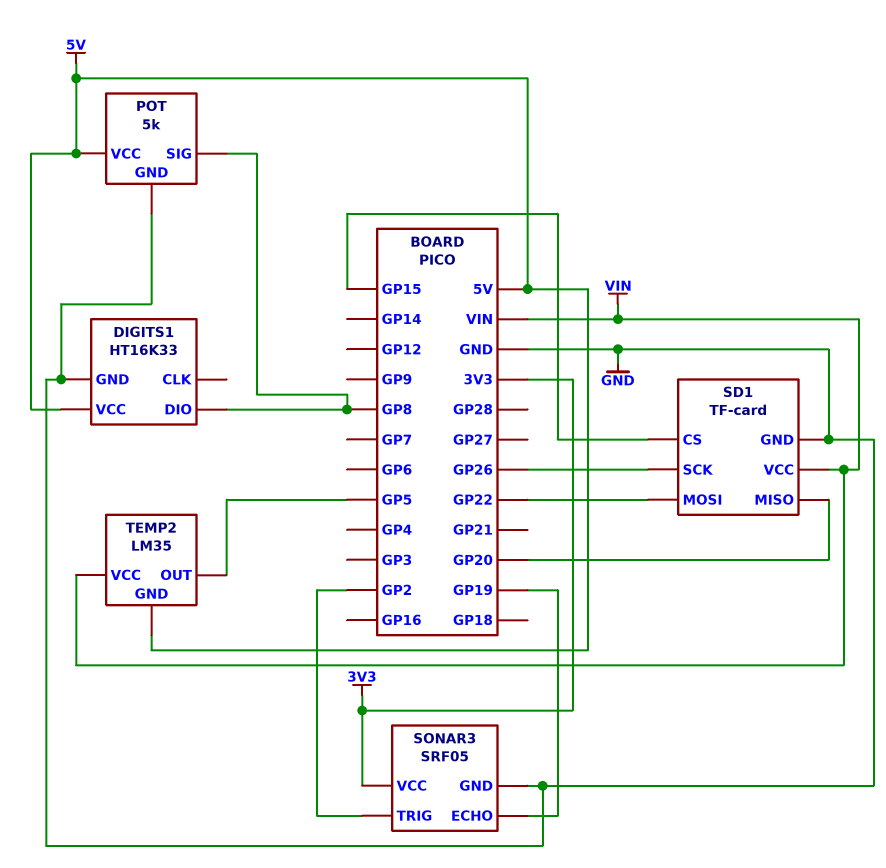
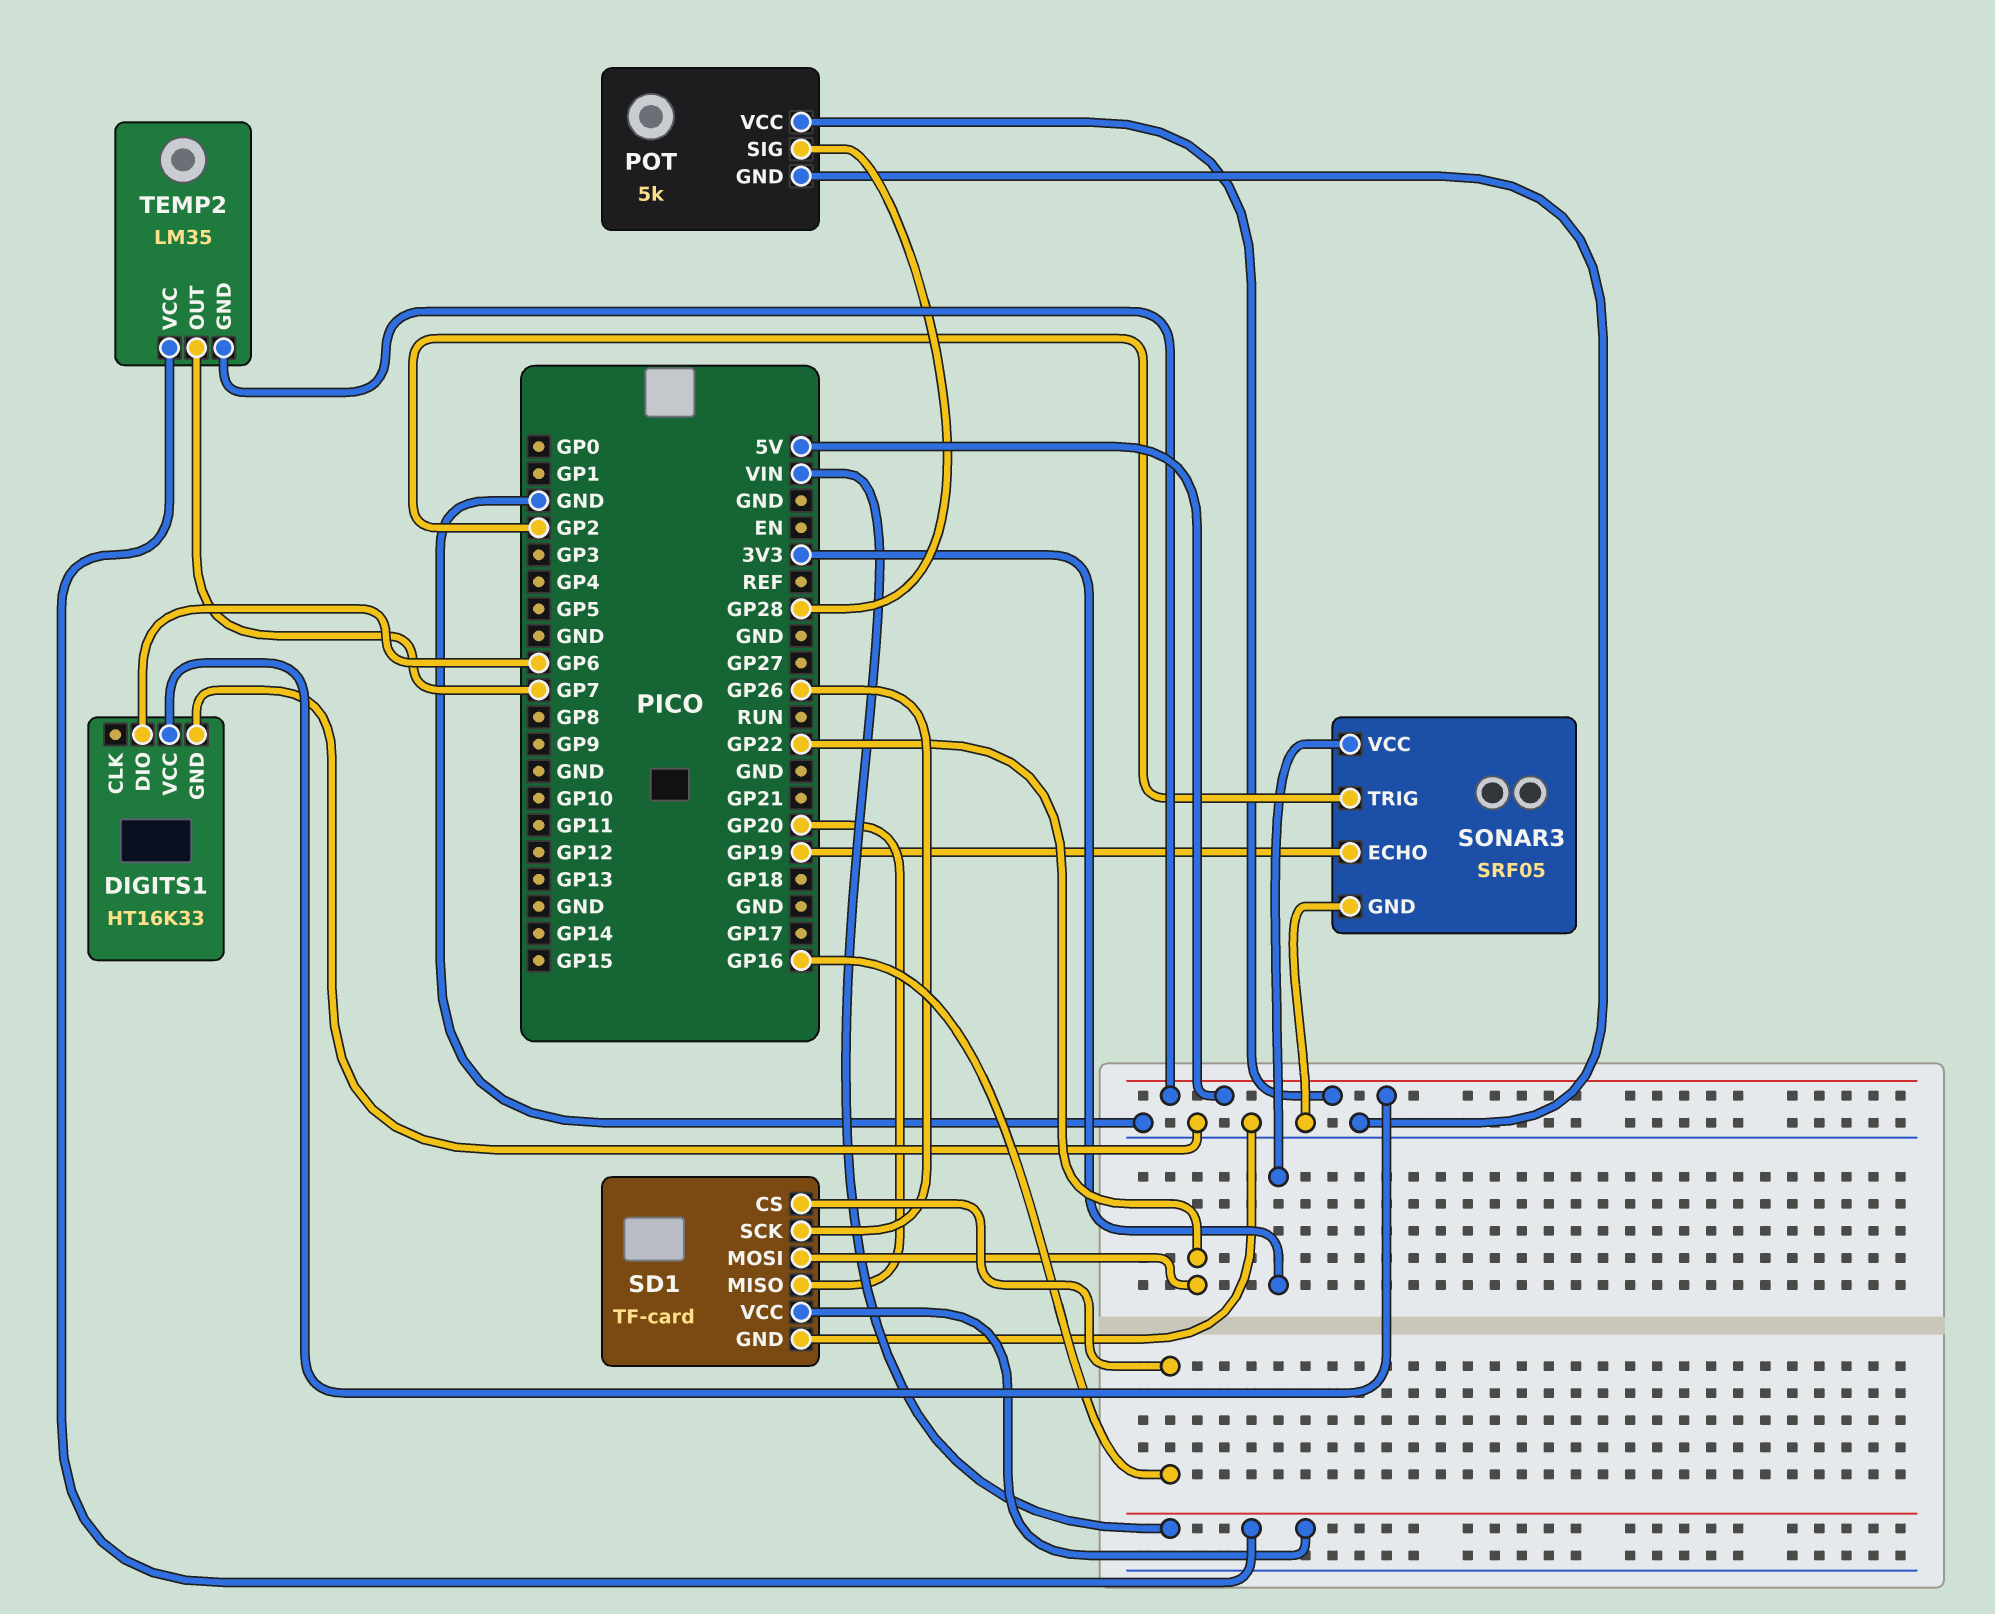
DIGITS1 pin DIO: GP8 -> GP6
POT pin SIG: GP8 -> GP28
SD1 pin CS: GP15 -> GP16
TEMP2 pin OUT: GP5 -> GP7

